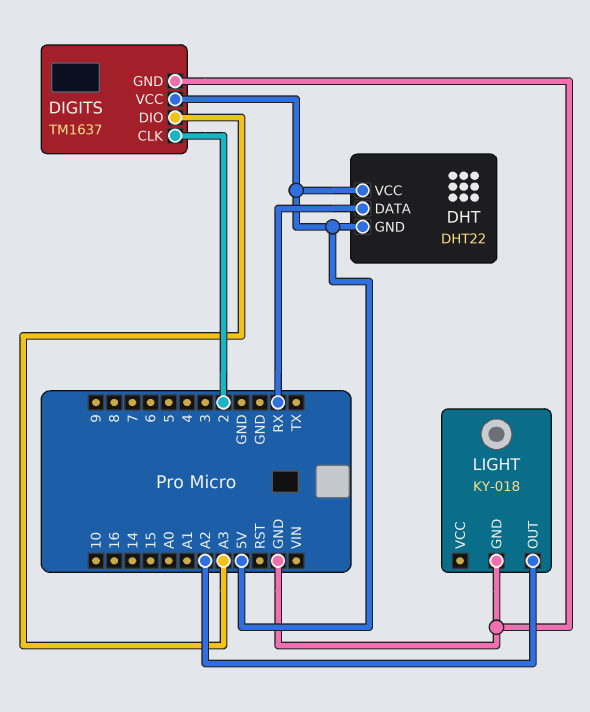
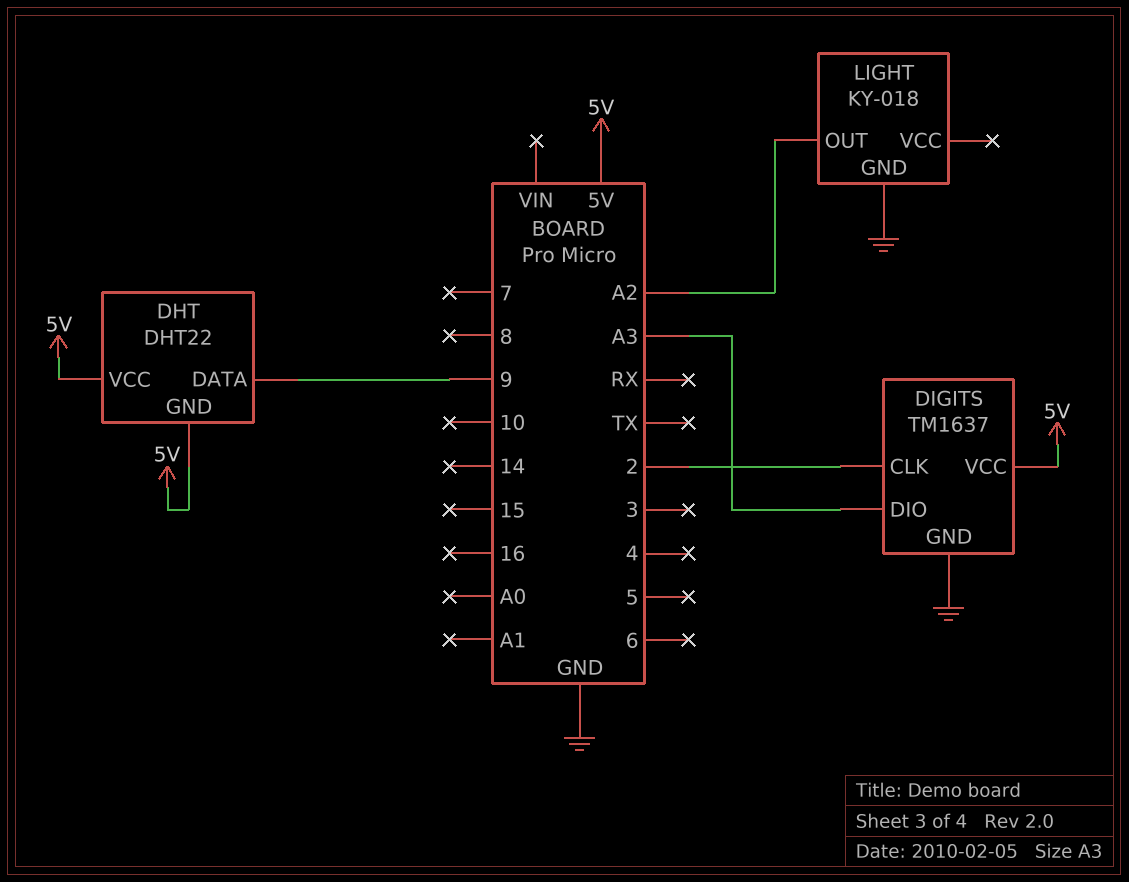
DHT pin DATA: RX -> 9

